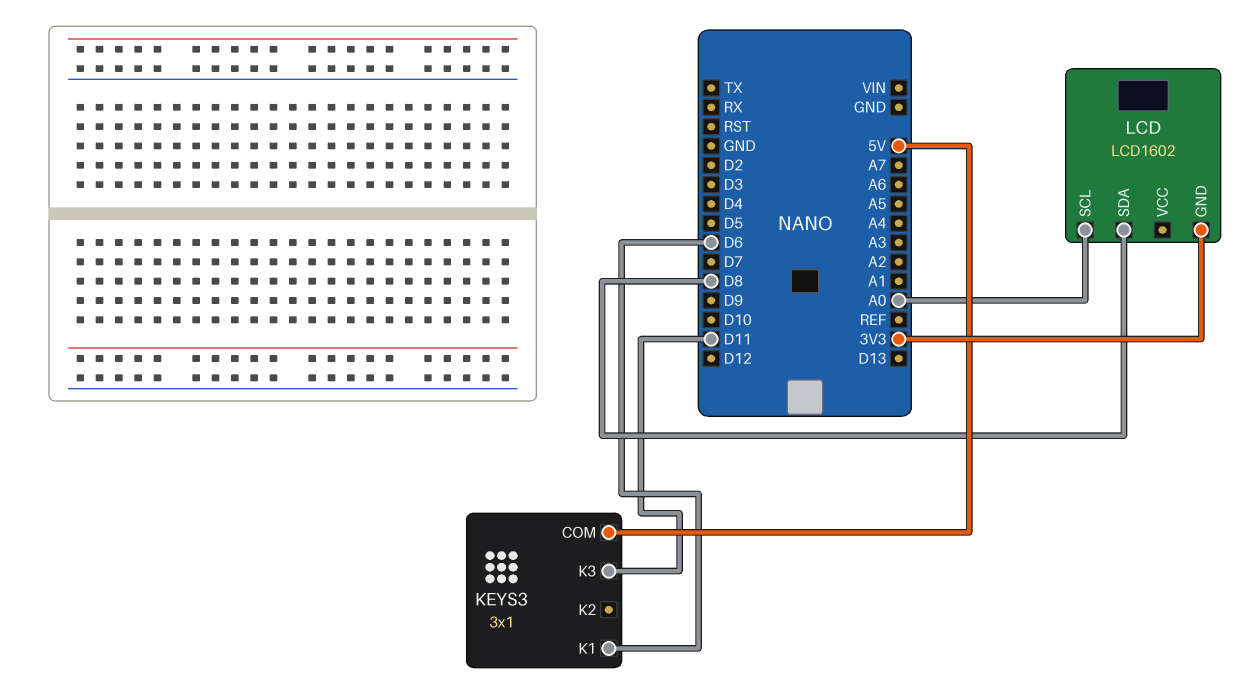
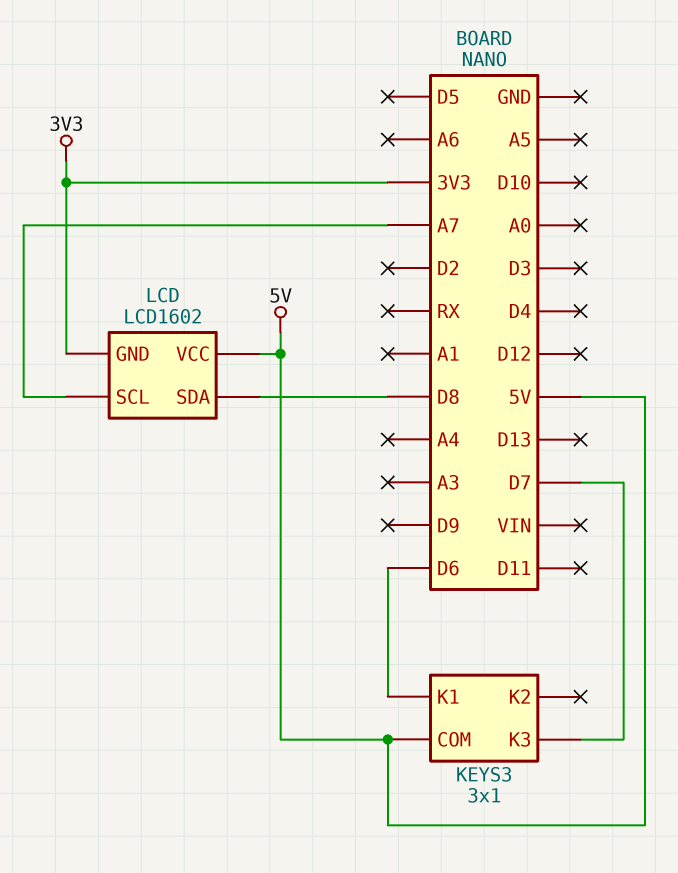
KEYS3 pin K3: D11 -> D7
LCD pin SCL: A0 -> A7
LCD pin VCC: none -> 5V

